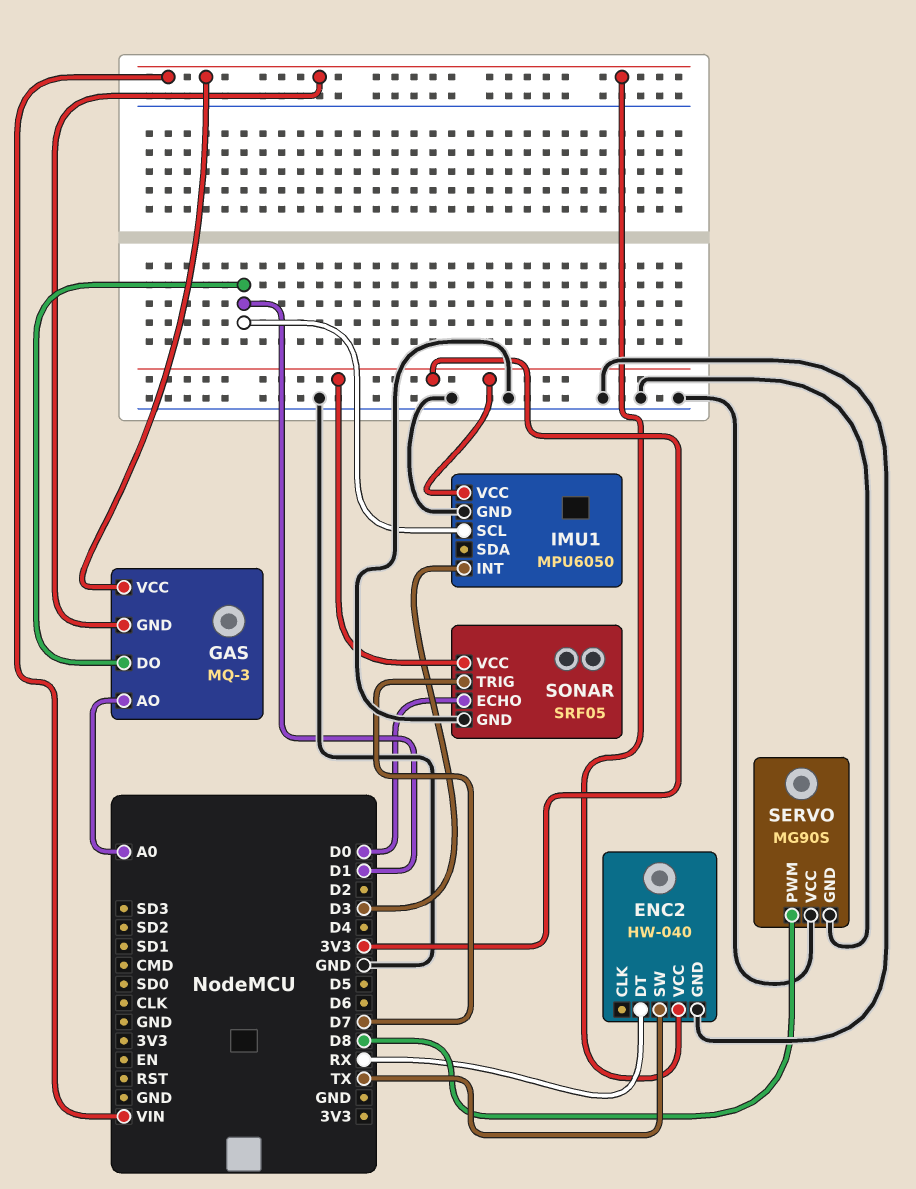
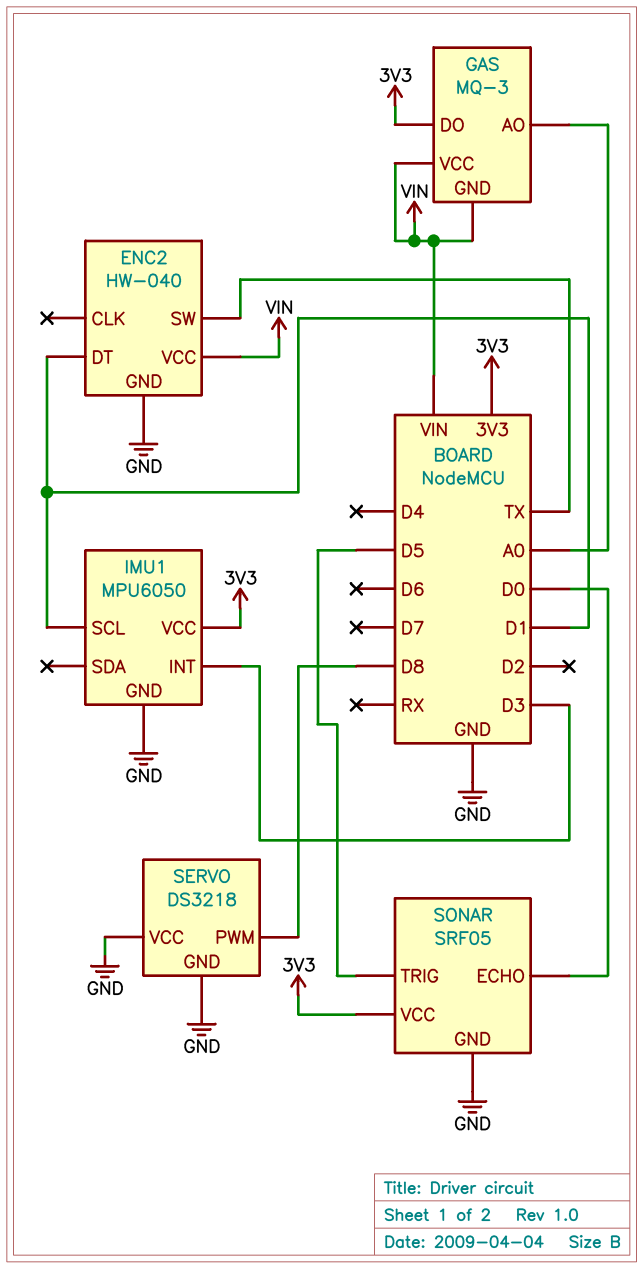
ENC2 pin DT: RX -> D1
GAS pin DO: D1 -> 3V3
SERVO: MG90S -> DS3218
SONAR pin TRIG: D7 -> D5

